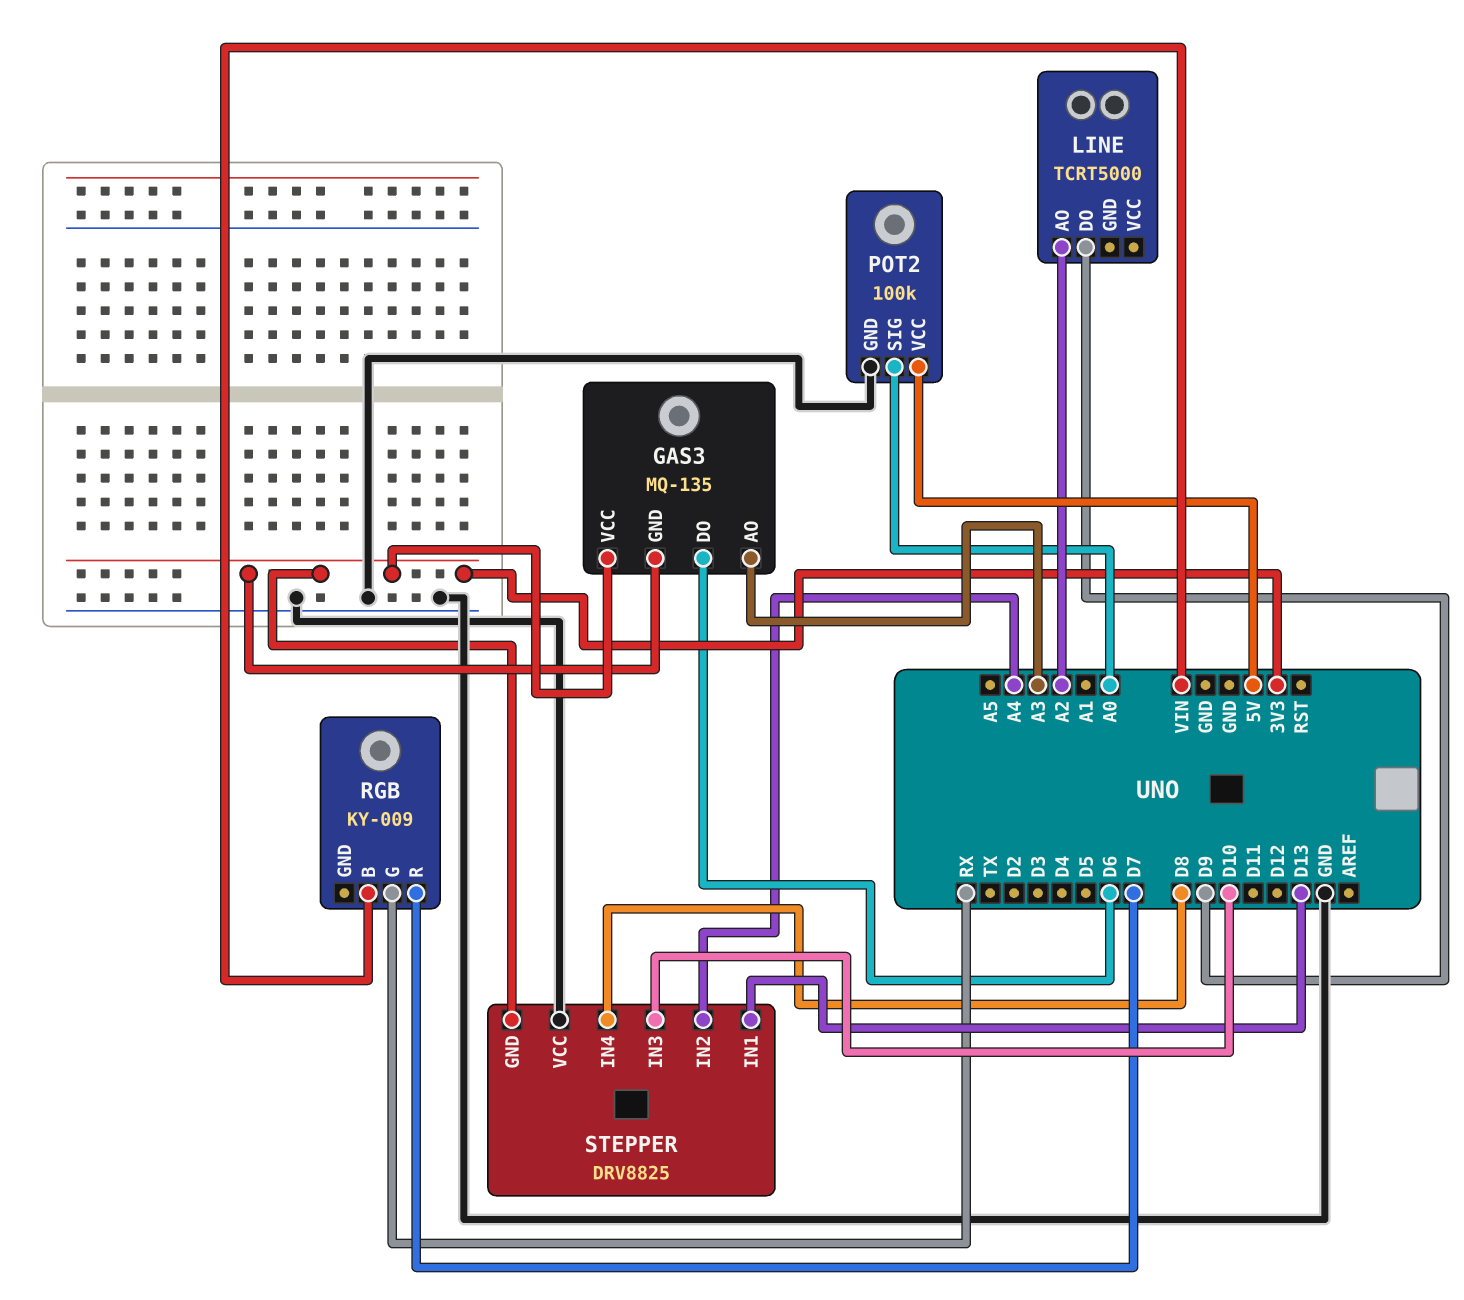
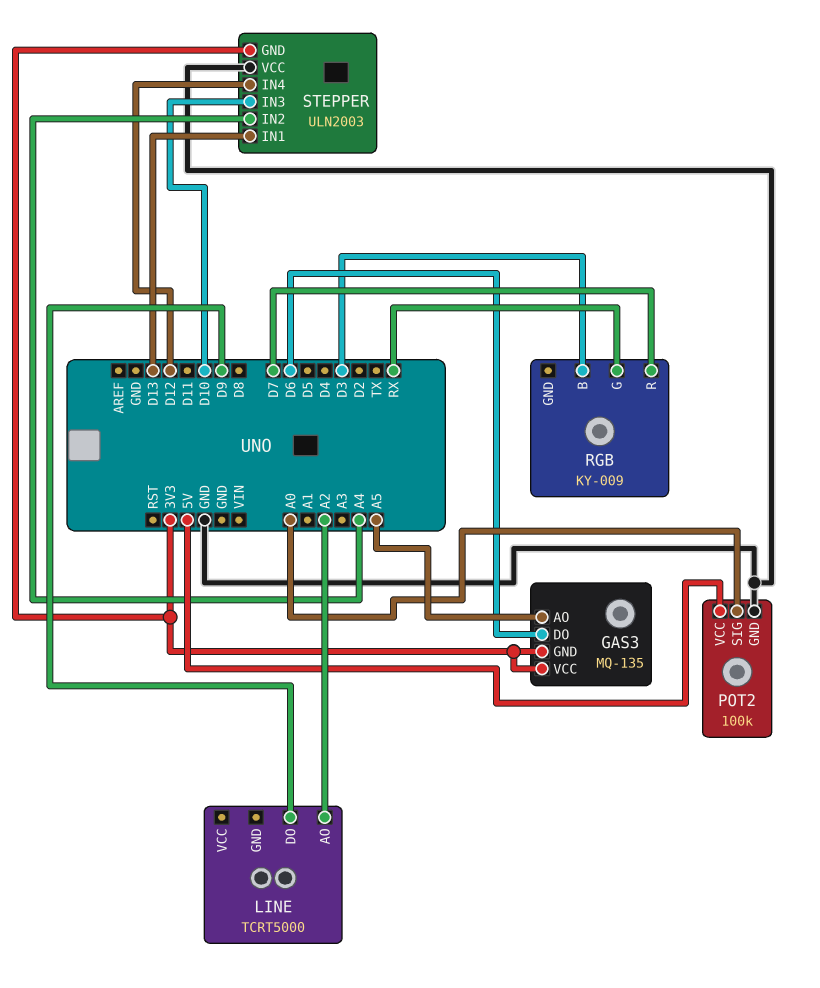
GAS3 pin AO: A3 -> A5
RGB pin B: VIN -> D3
STEPPER: DRV8825 -> ULN2003
STEPPER pin IN4: D8 -> D12

